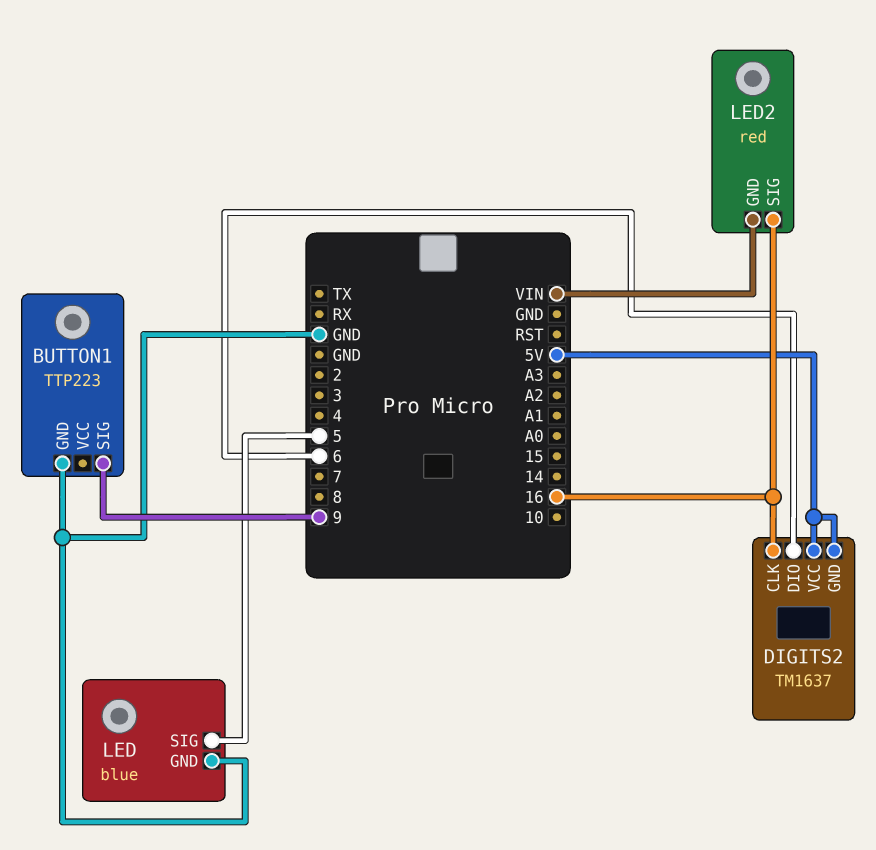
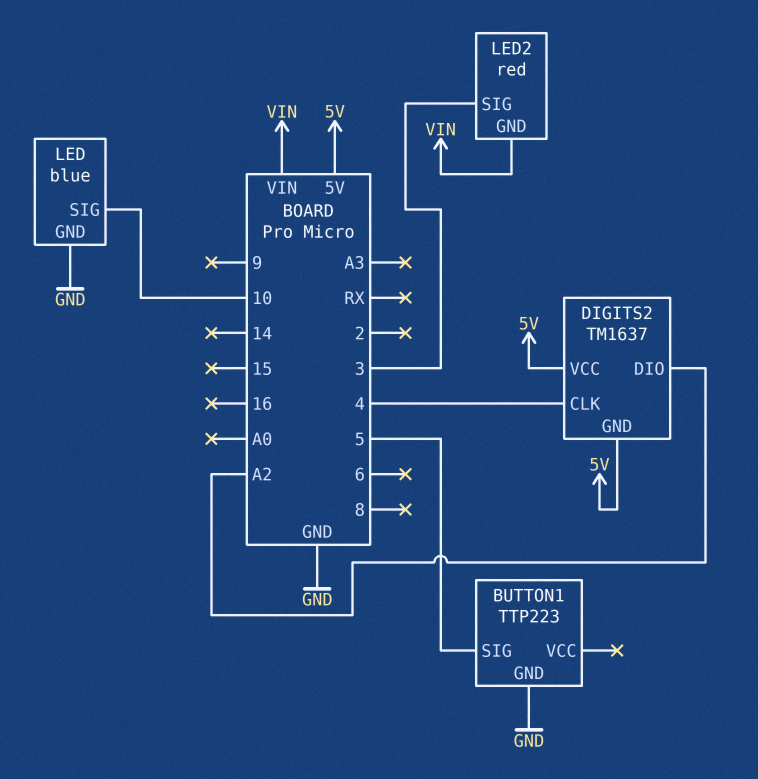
BUTTON1 pin SIG: 9 -> 5
DIGITS2 pin CLK: 16 -> 4
DIGITS2 pin DIO: 6 -> A2
LED pin SIG: 5 -> 10
LED2 pin SIG: 16 -> 3

